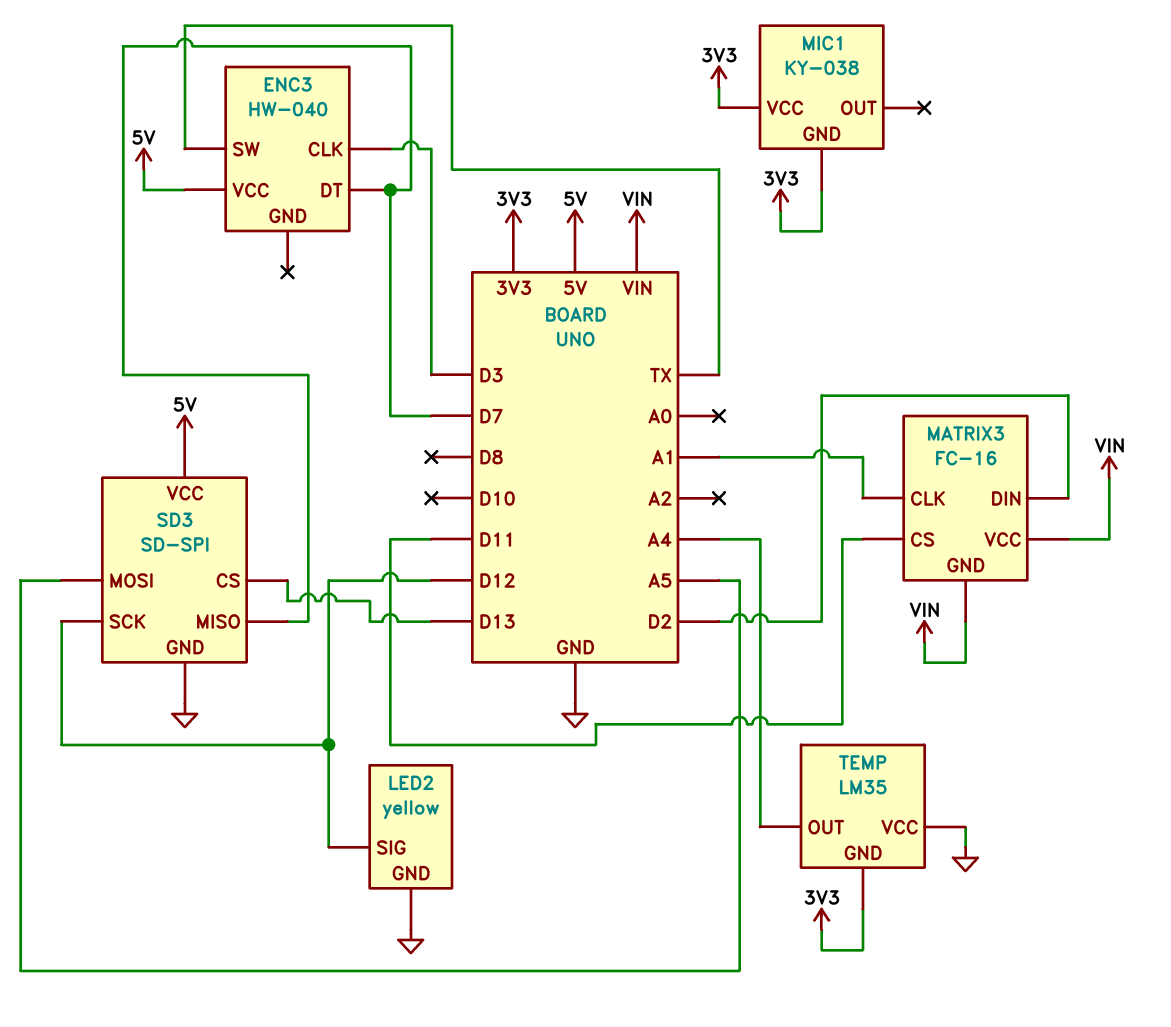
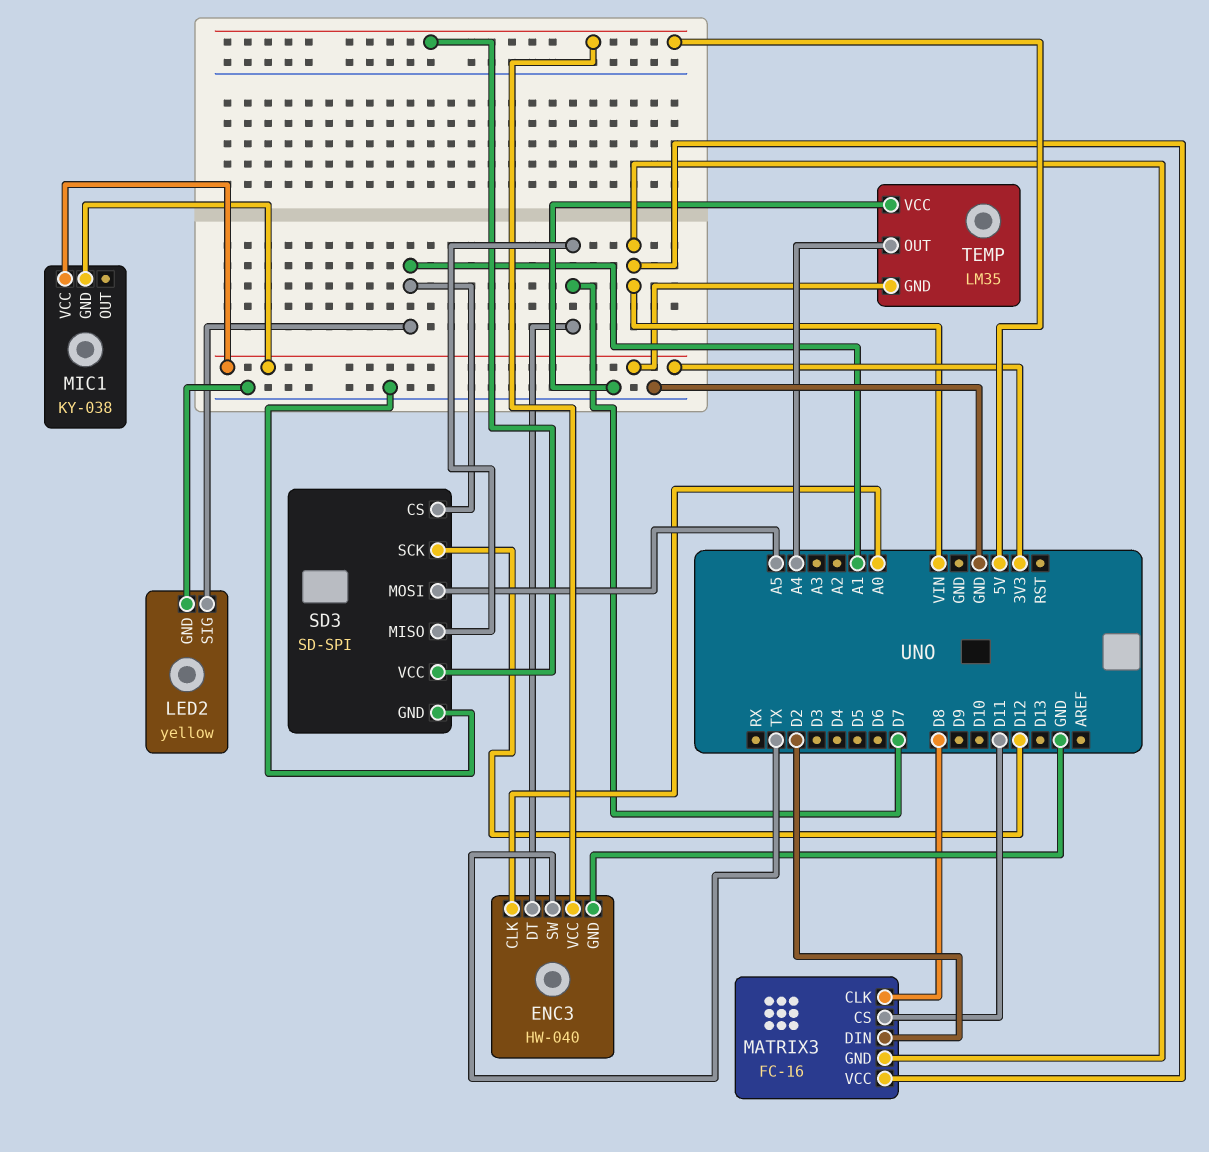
ENC3 pin CLK: D3 -> A0
ENC3 pin GND: none -> GND
LED2 pin SIG: D12 -> A1
MATRIX3 pin CLK: A1 -> D8
SD3 pin CS: D13 -> A1

